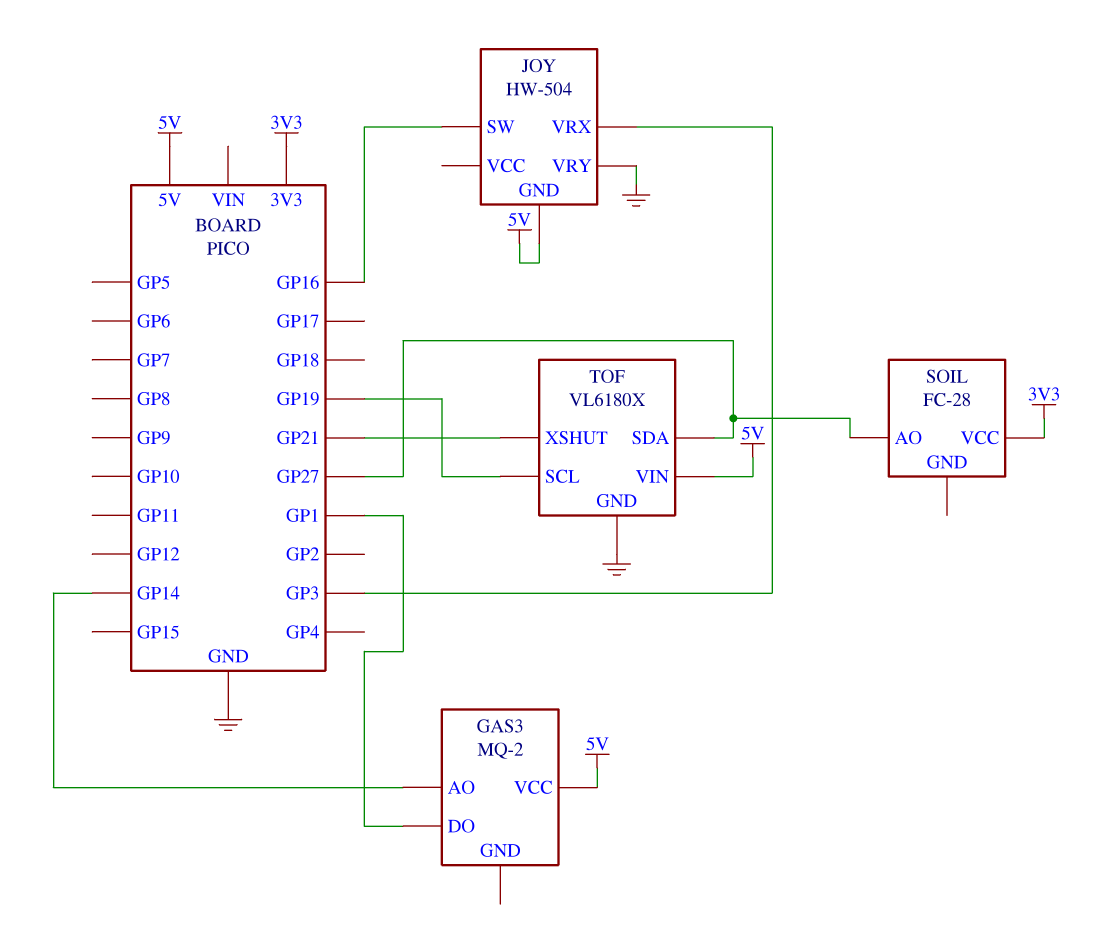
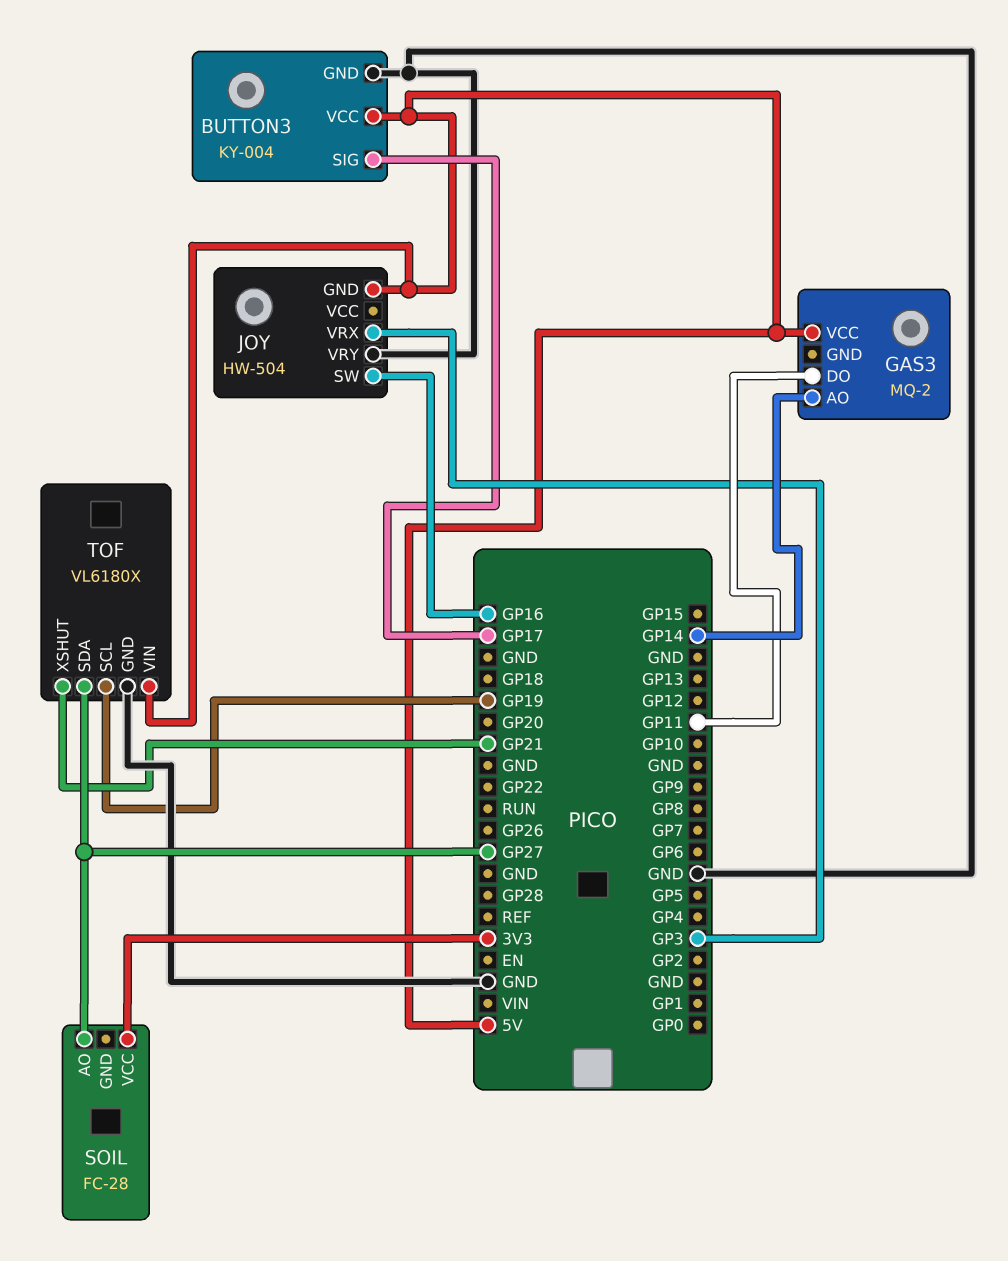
BUTTON3: none -> KY-004
BUTTON3 pin GND: none -> GND
BUTTON3 pin SIG: none -> GP17
BUTTON3 pin VCC: none -> 5V
GAS3 pin DO: GP1 -> GP11

